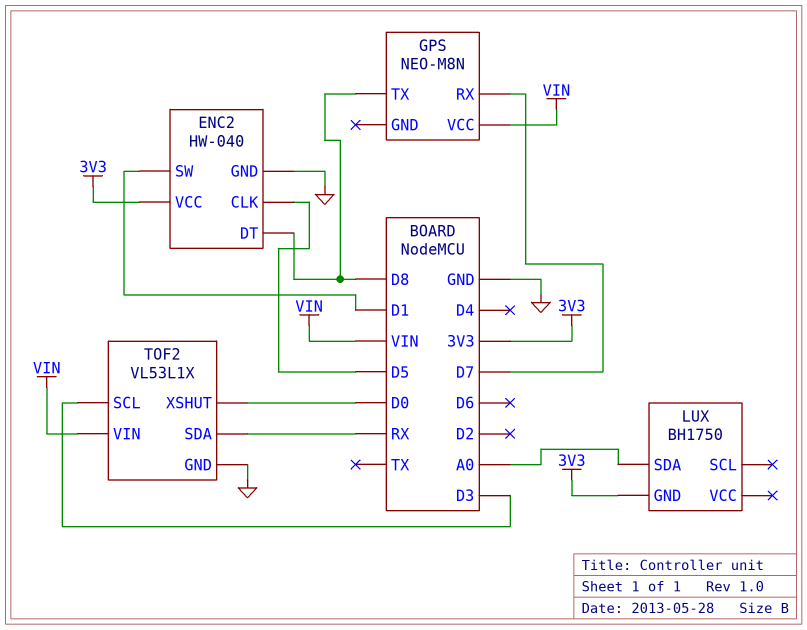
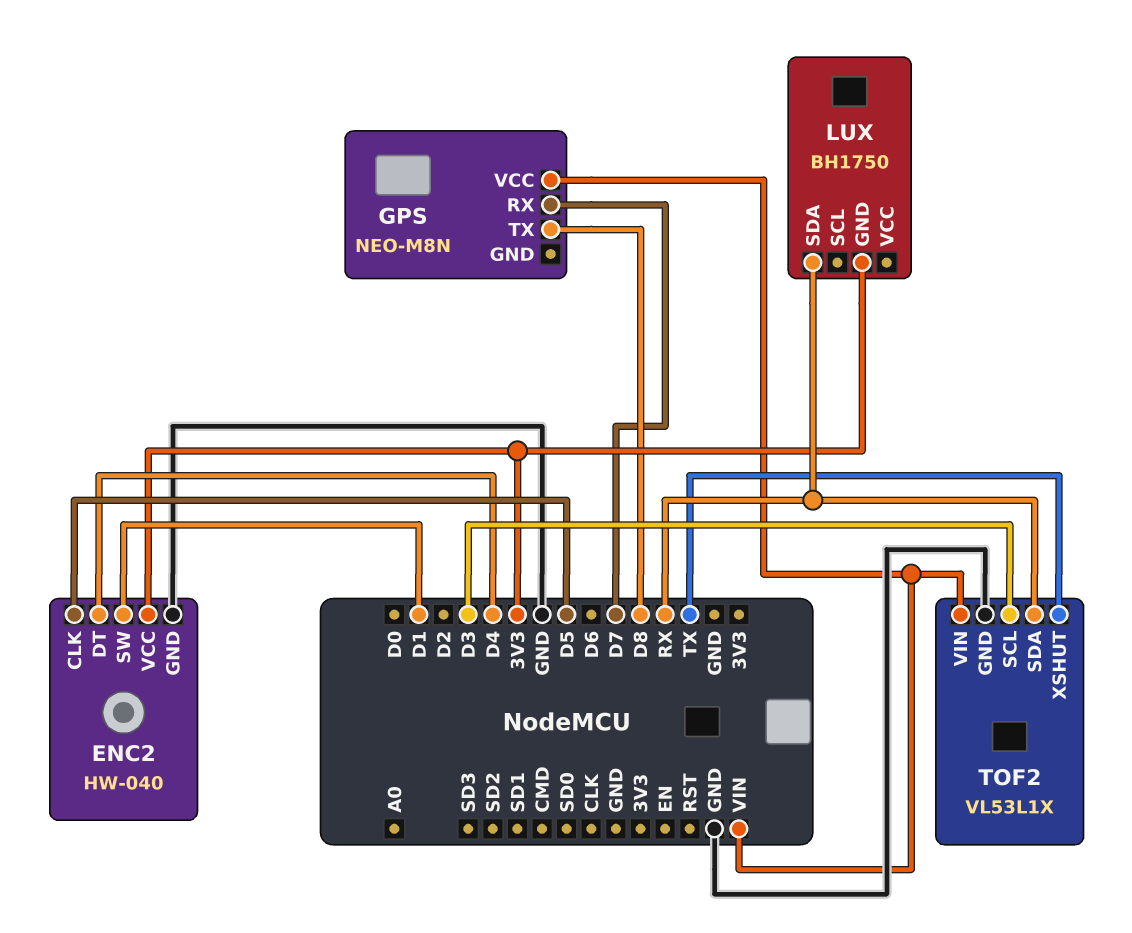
ENC2 pin DT: D8 -> D4
LUX pin SDA: A0 -> RX
TOF2 pin XSHUT: D0 -> TX

